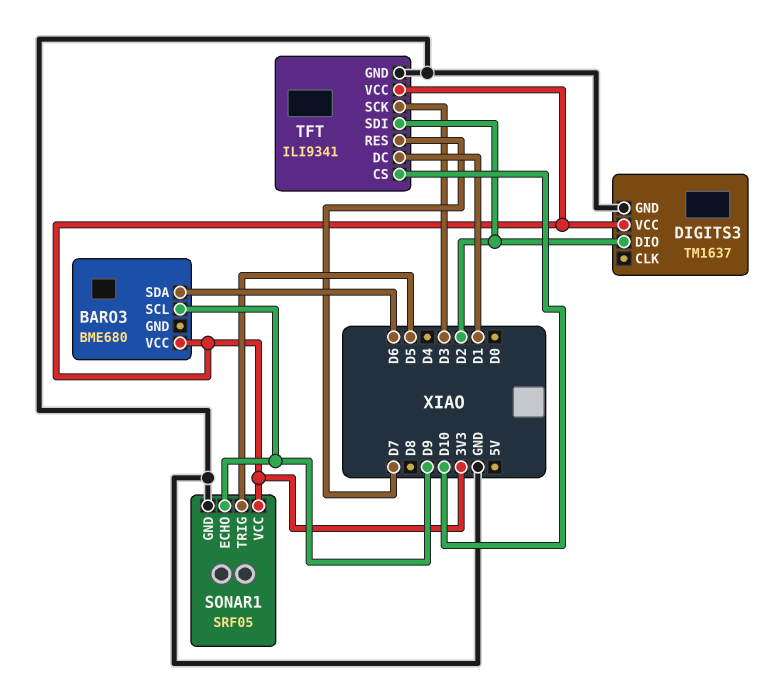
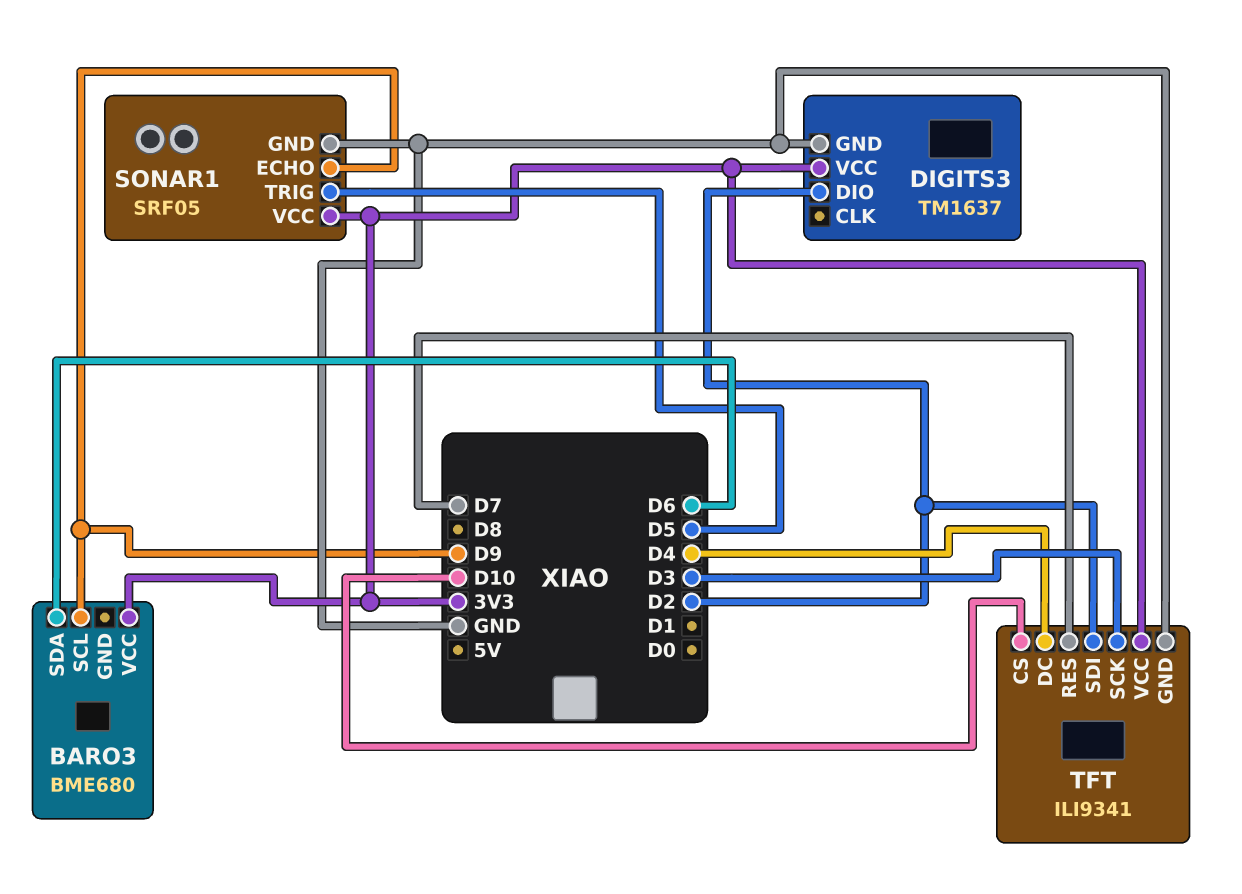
TFT pin DC: D1 -> D4

